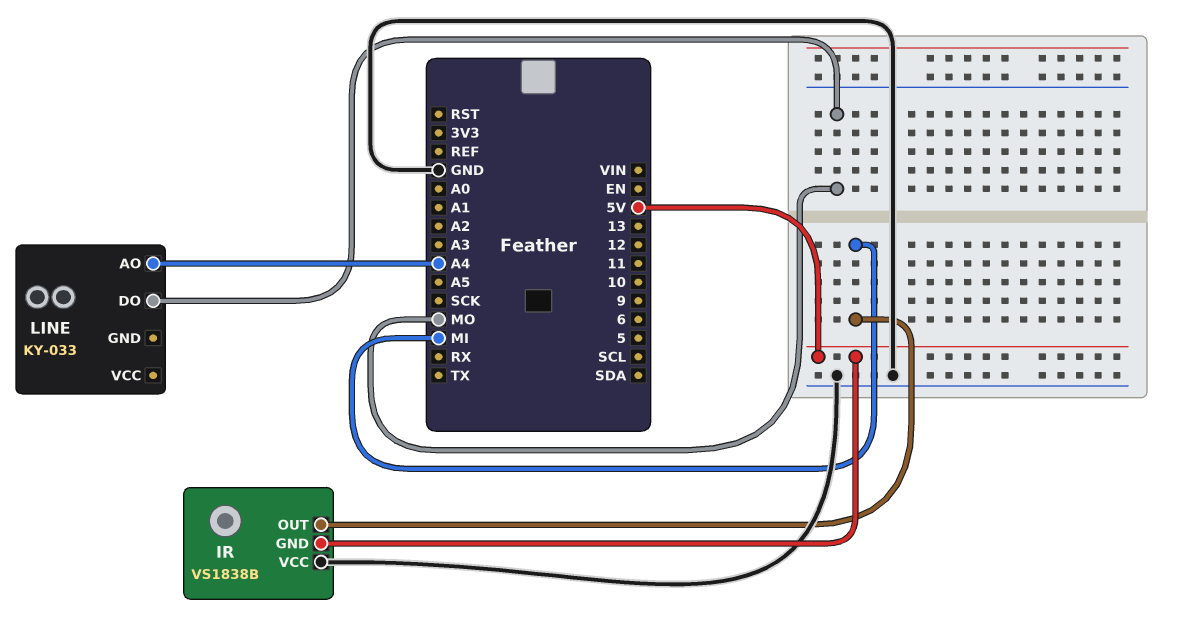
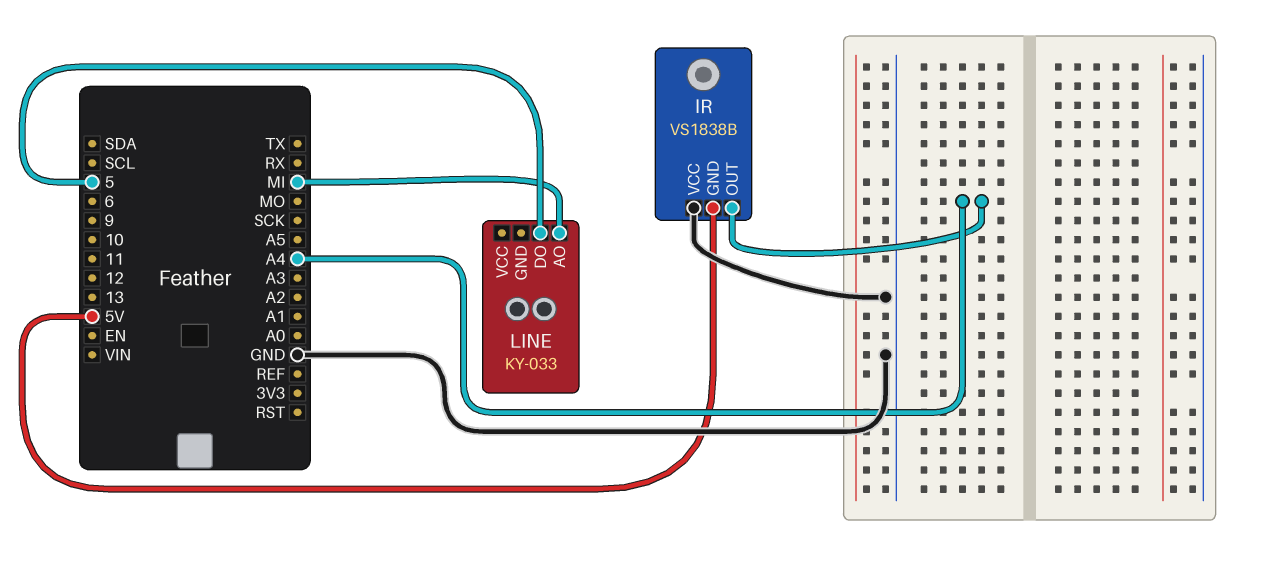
IR pin OUT: MI -> A4
LINE pin AO: A4 -> MI
LINE pin DO: MO -> 5

